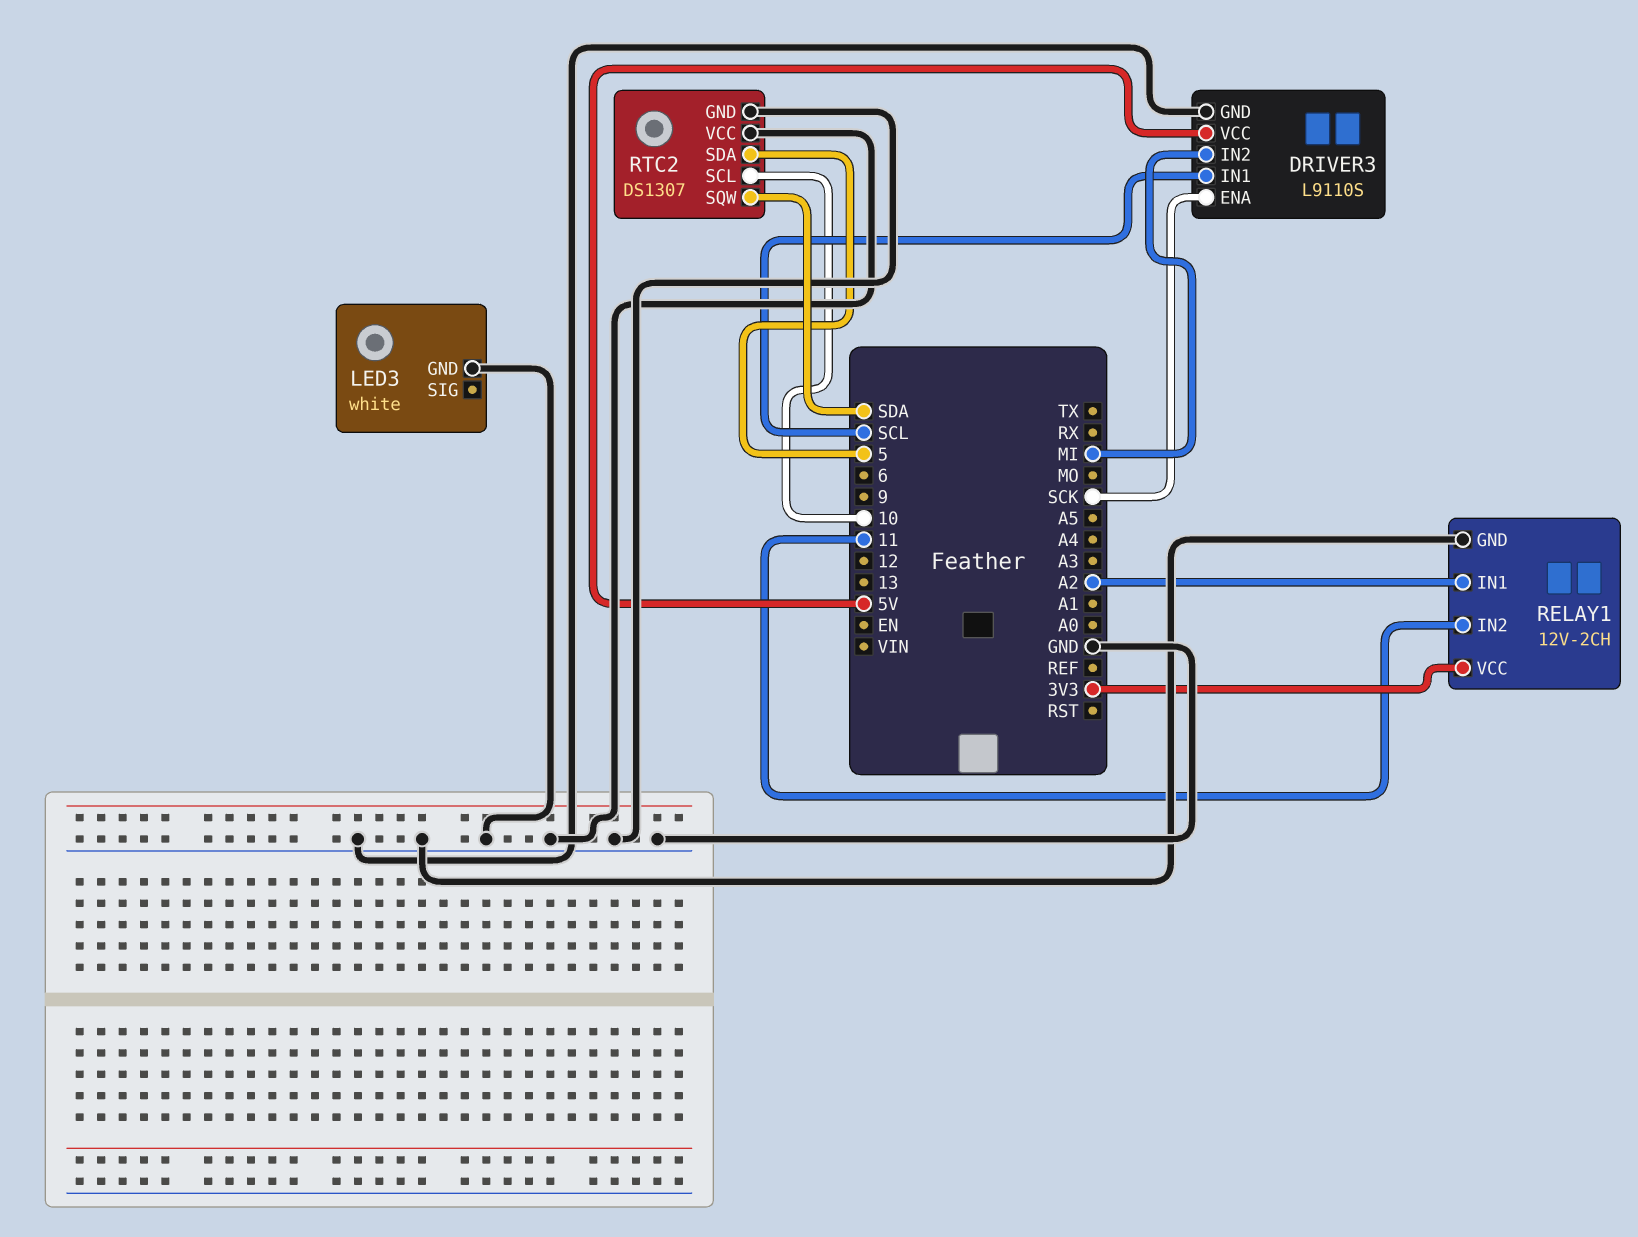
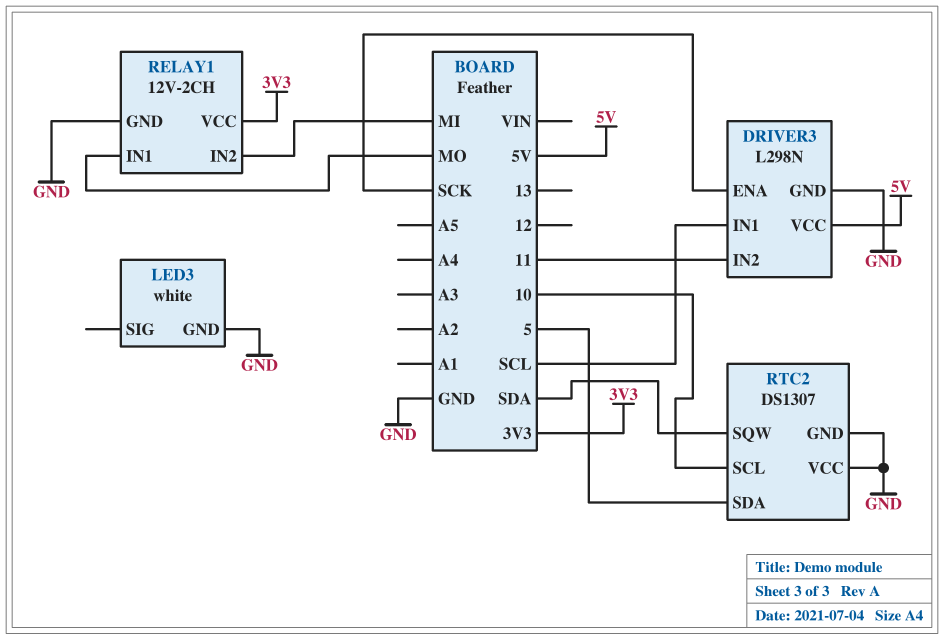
DRIVER3: L9110S -> L298N
DRIVER3 pin IN2: MI -> 11
RELAY1 pin IN1: A2 -> MO
RELAY1 pin IN2: 11 -> MI

